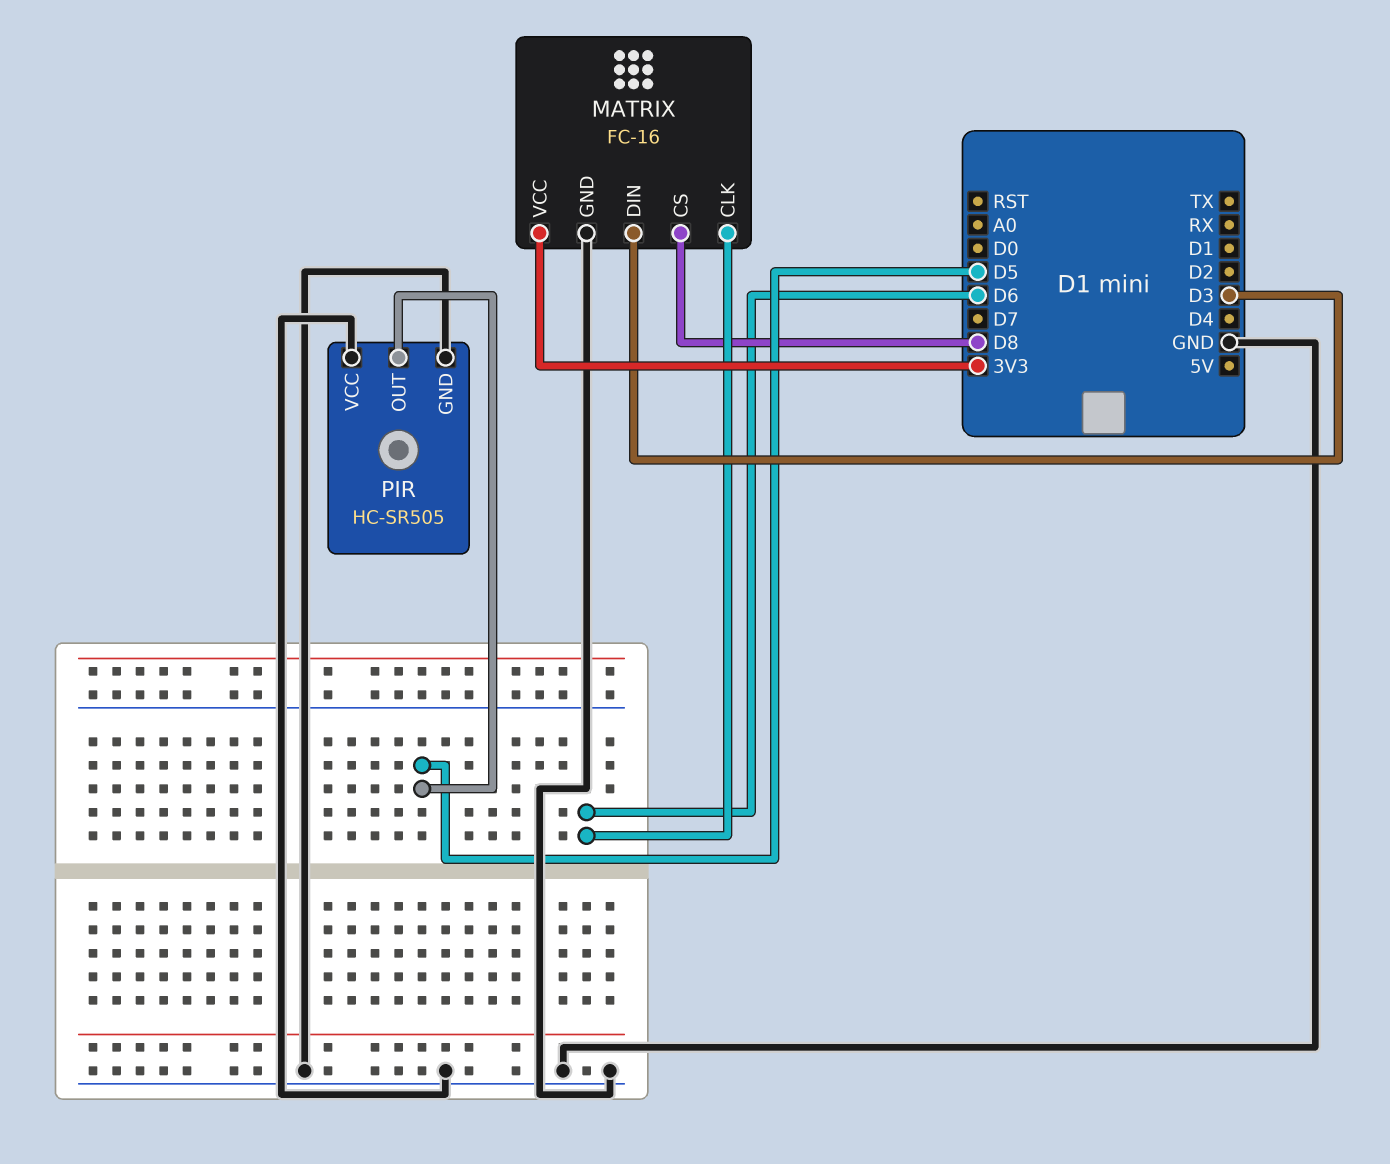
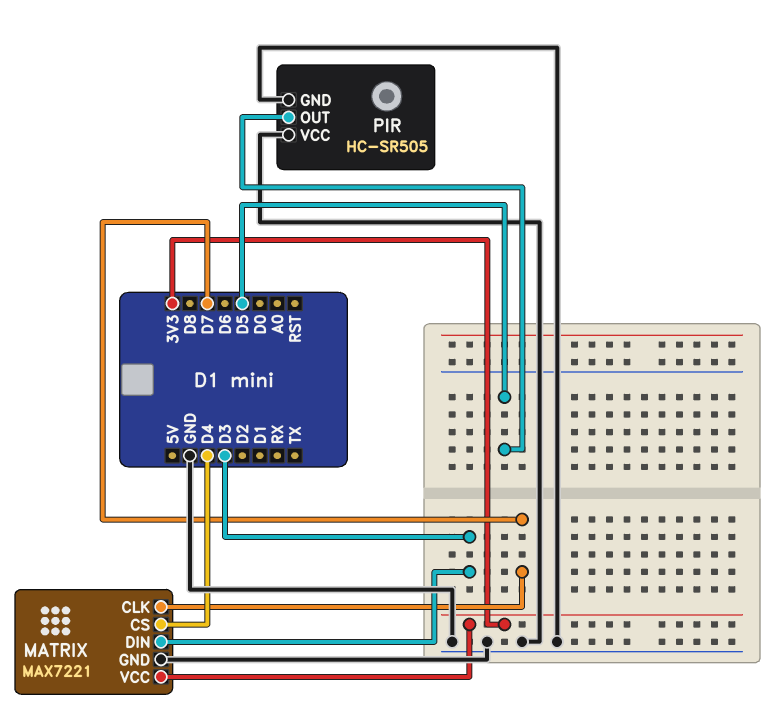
MATRIX: FC-16 -> MAX7221
MATRIX pin CLK: D6 -> D7
MATRIX pin CS: D8 -> D4

